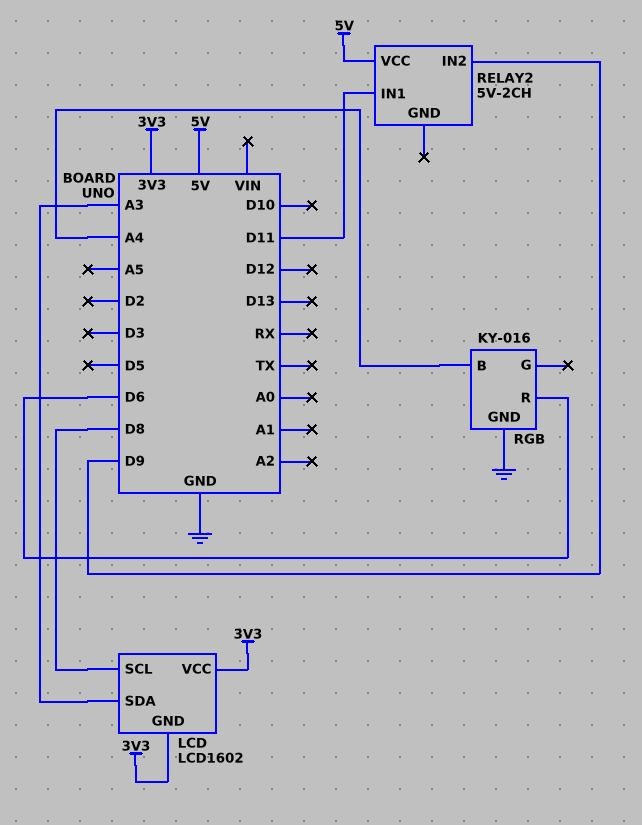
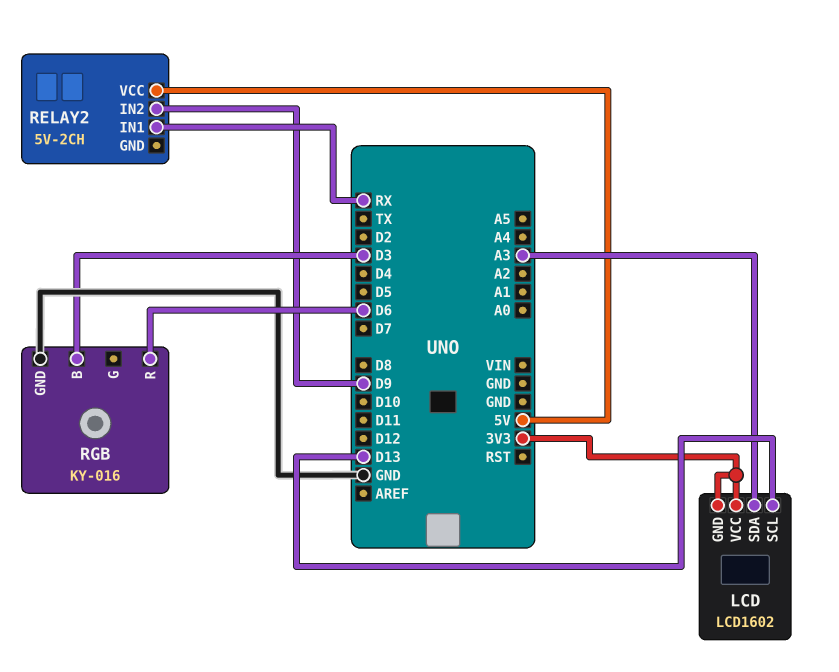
LCD pin SCL: D8 -> D13
RELAY2 pin IN1: D11 -> RX
RGB pin B: A4 -> D3

